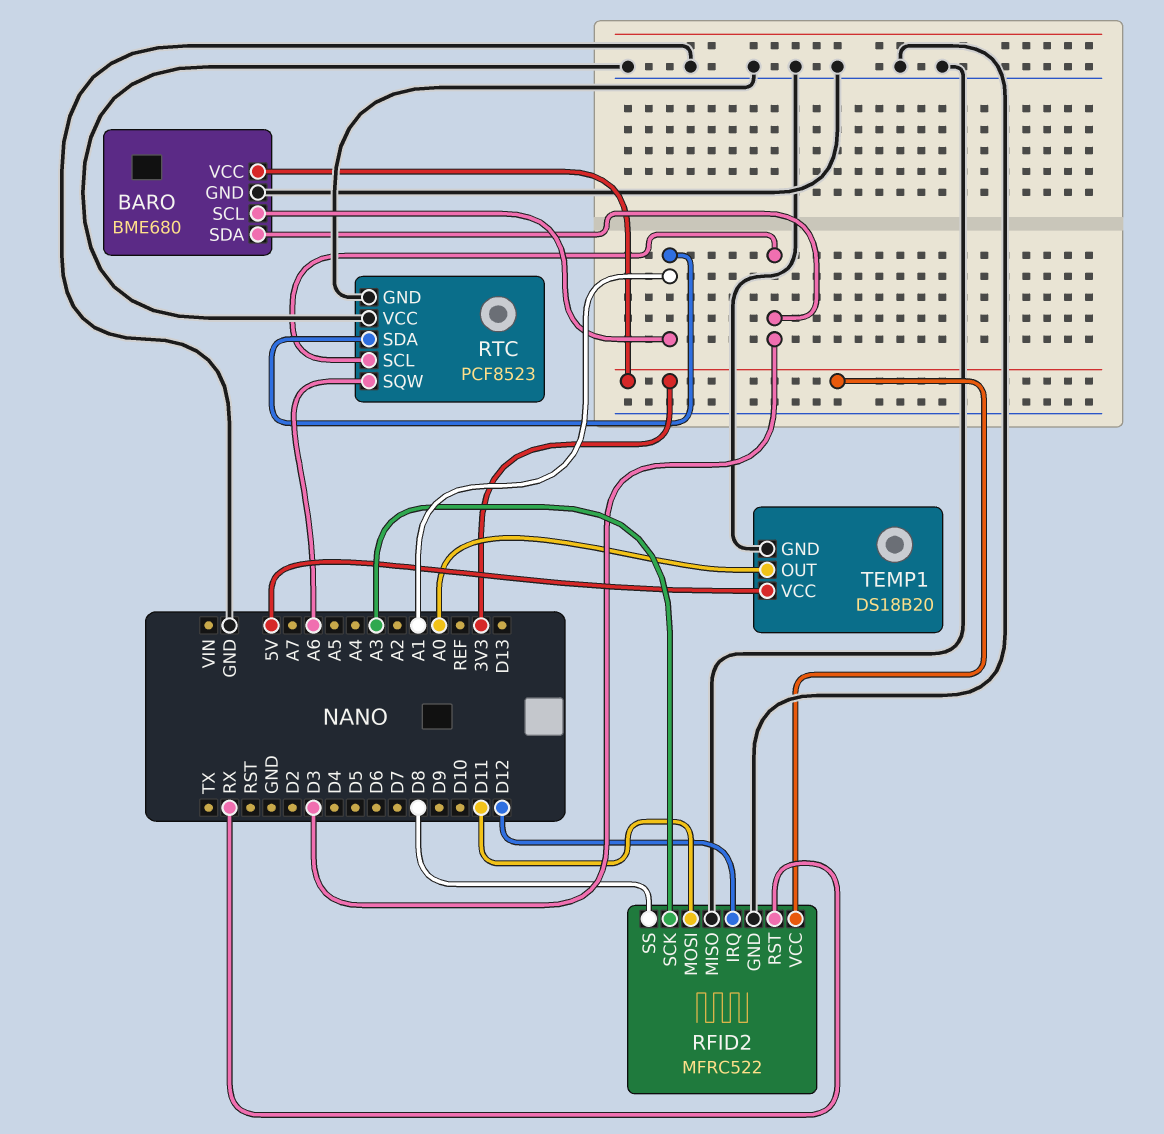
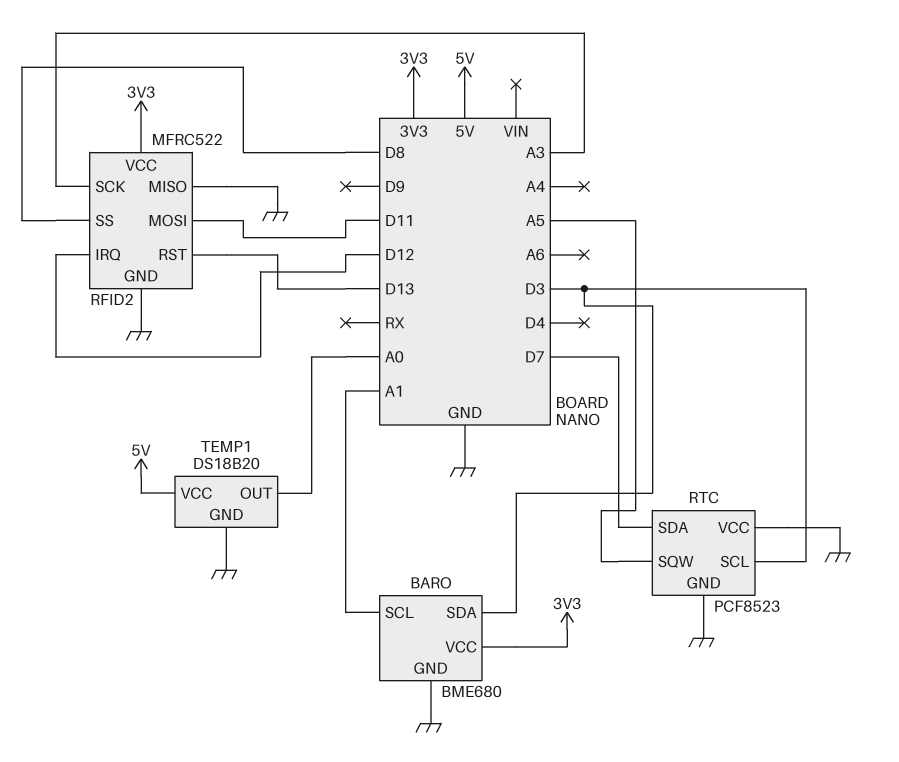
RFID2 pin RST: RX -> D13
RTC pin SDA: A1 -> D7
RTC pin SQW: A6 -> A5

